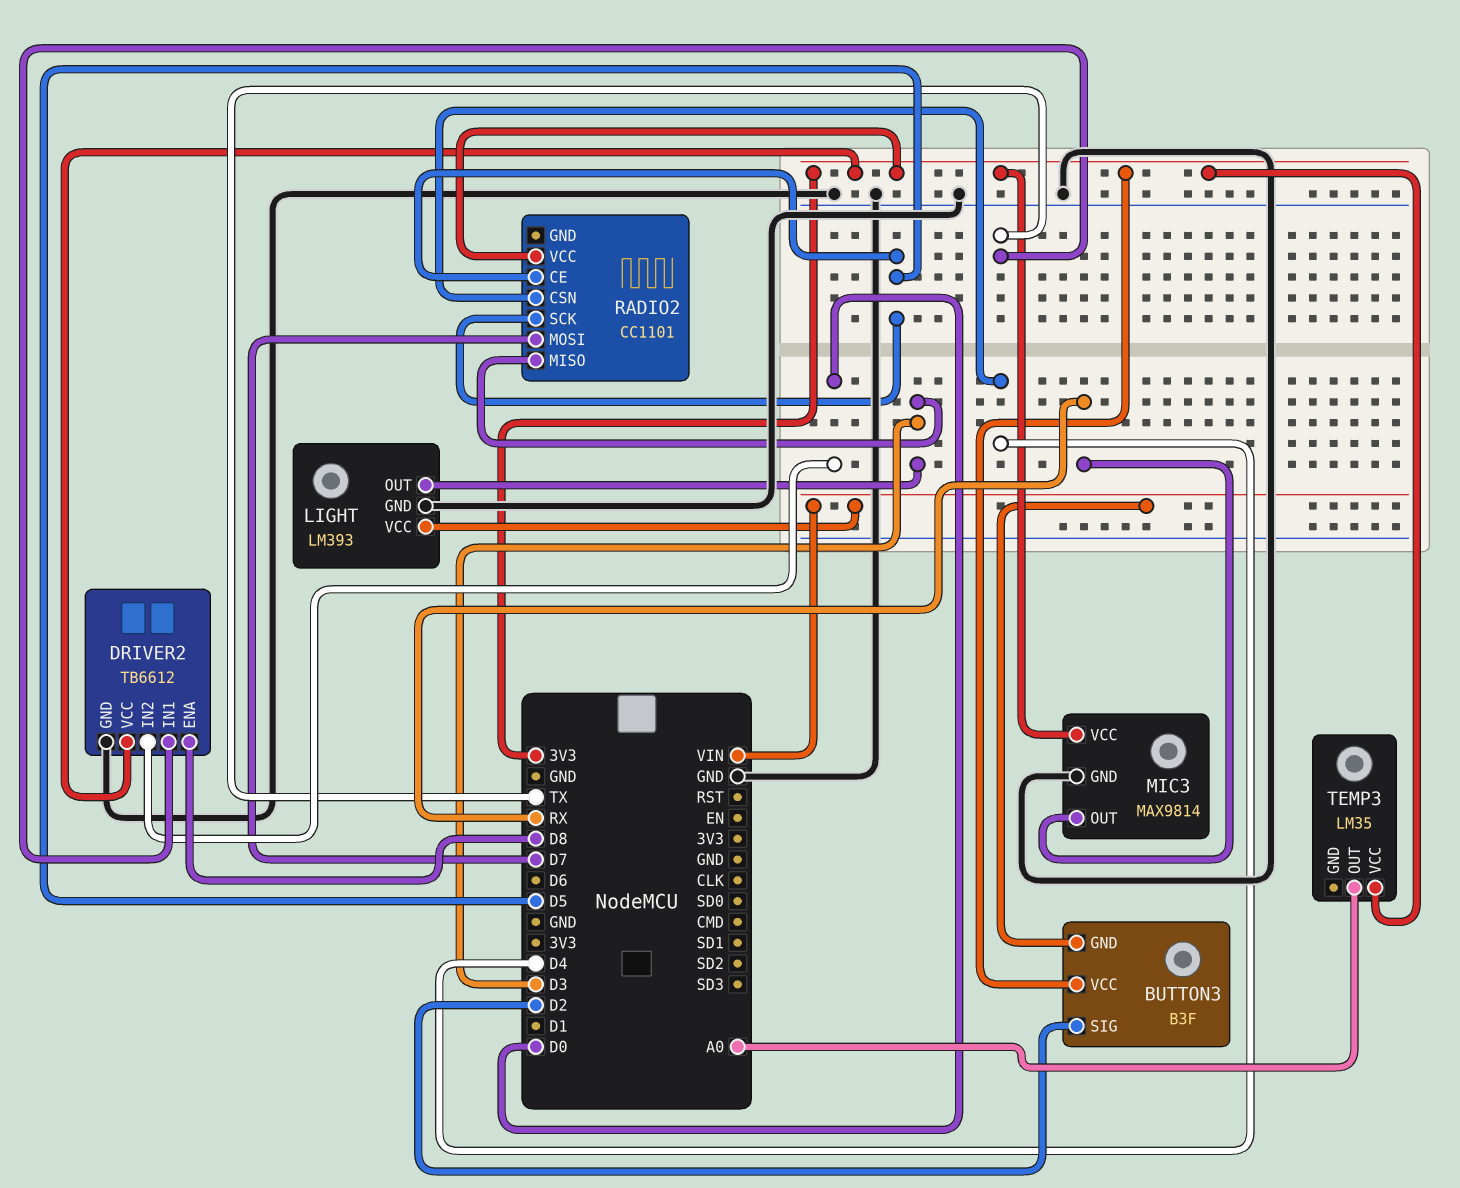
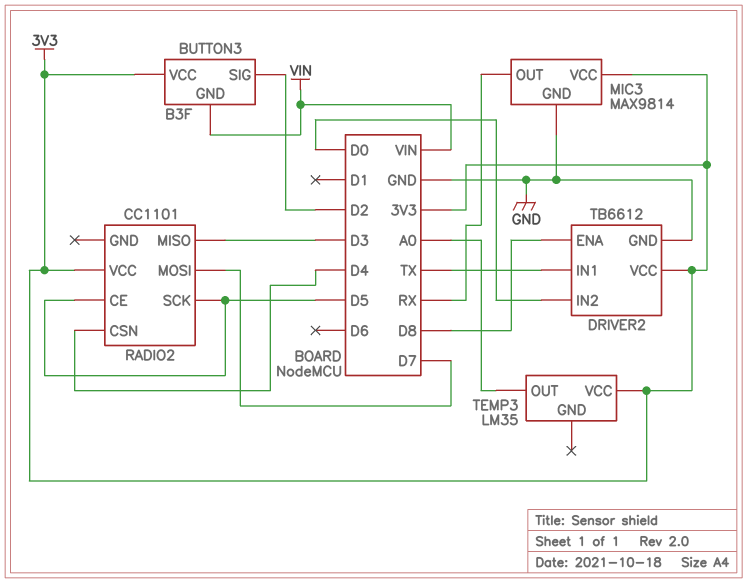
LIGHT: LM393 -> none
LIGHT pin GND: GND -> none
LIGHT pin OUT: D3 -> none
LIGHT pin VCC: VIN -> none

